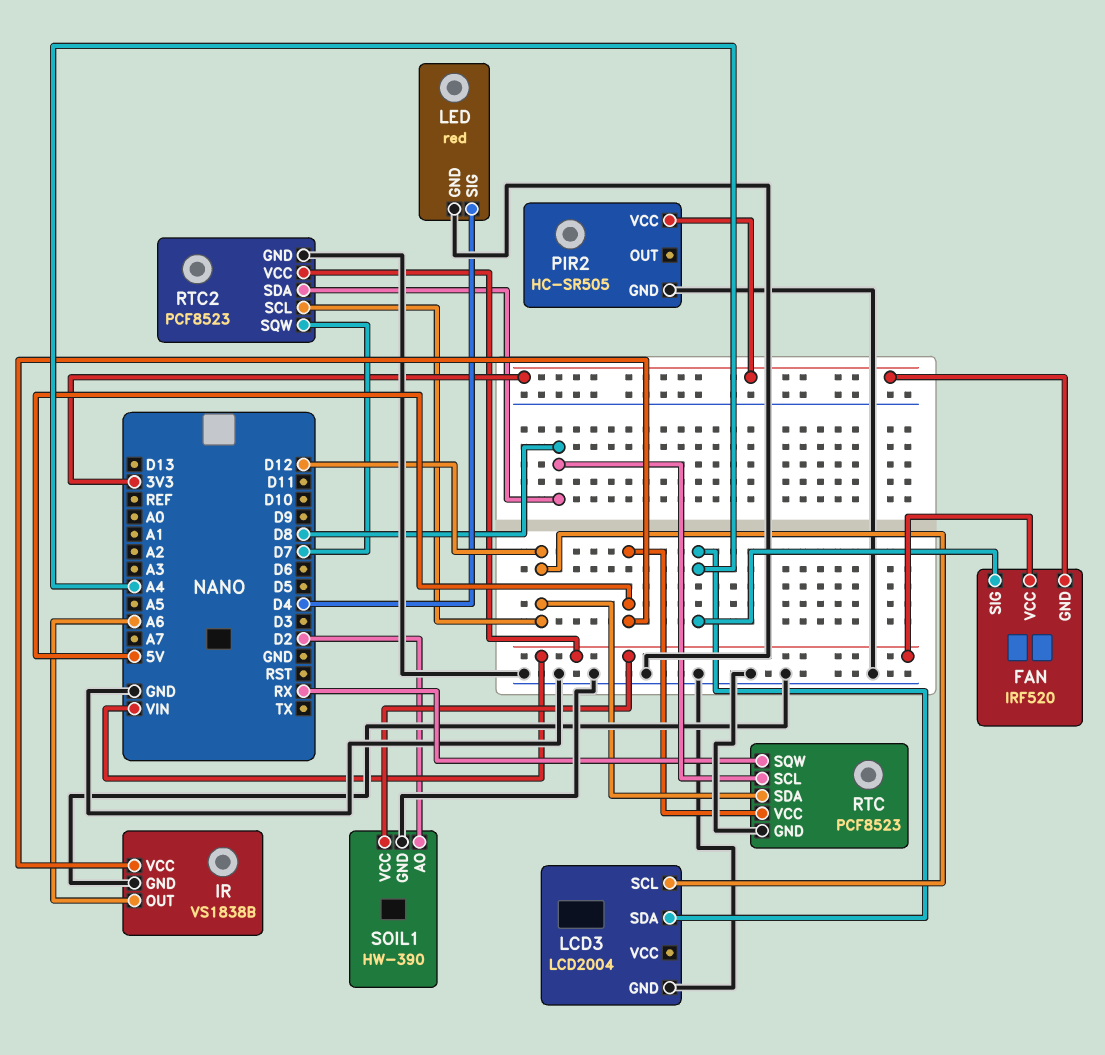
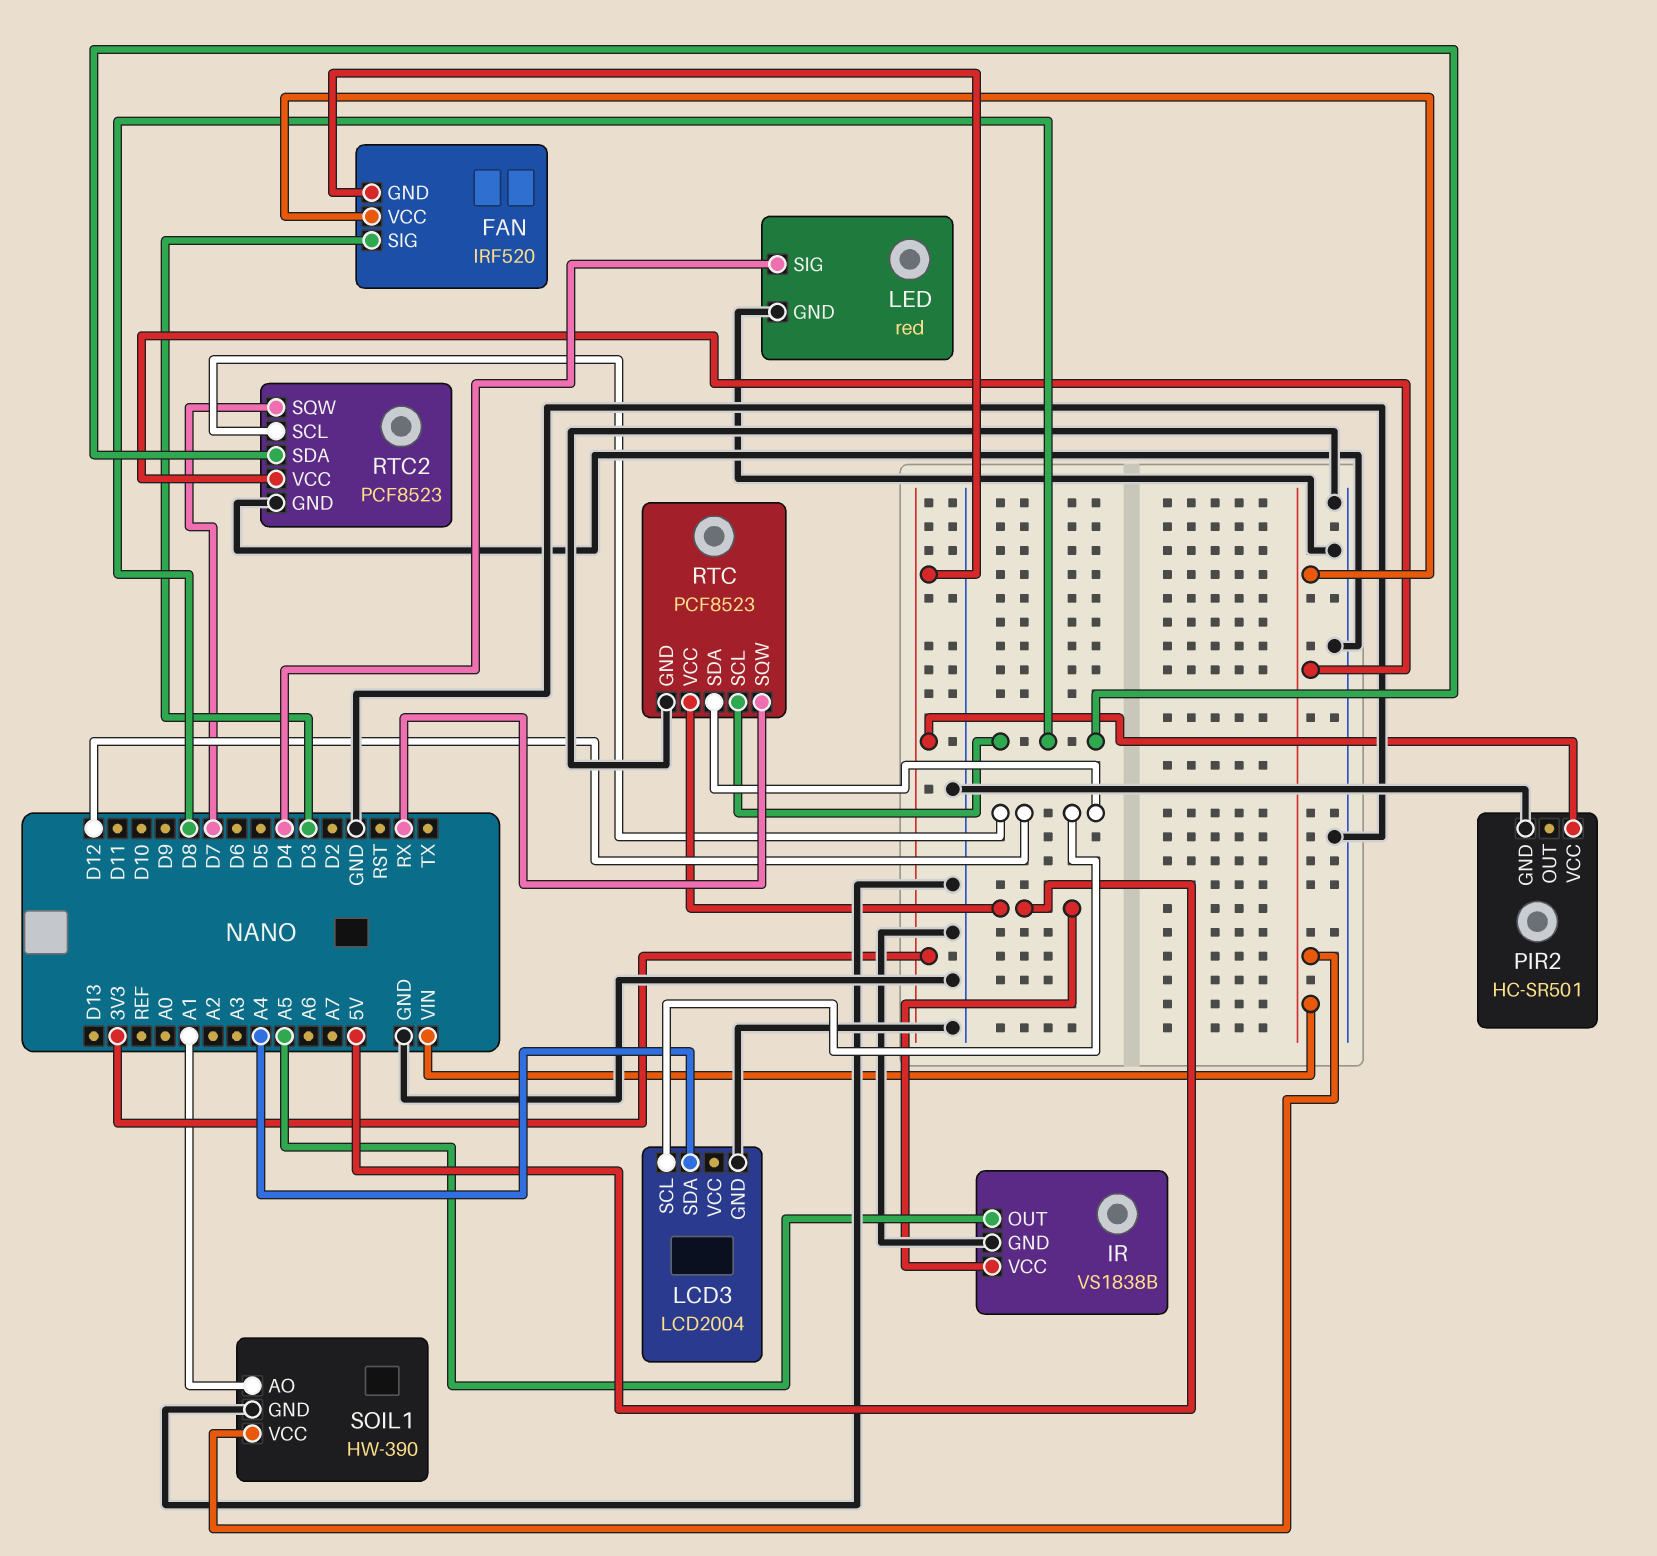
FAN pin SIG: A4 -> D3
IR pin OUT: A6 -> A5
PIR2: HC-SR505 -> HC-SR501
SOIL1 pin AO: D2 -> A1

